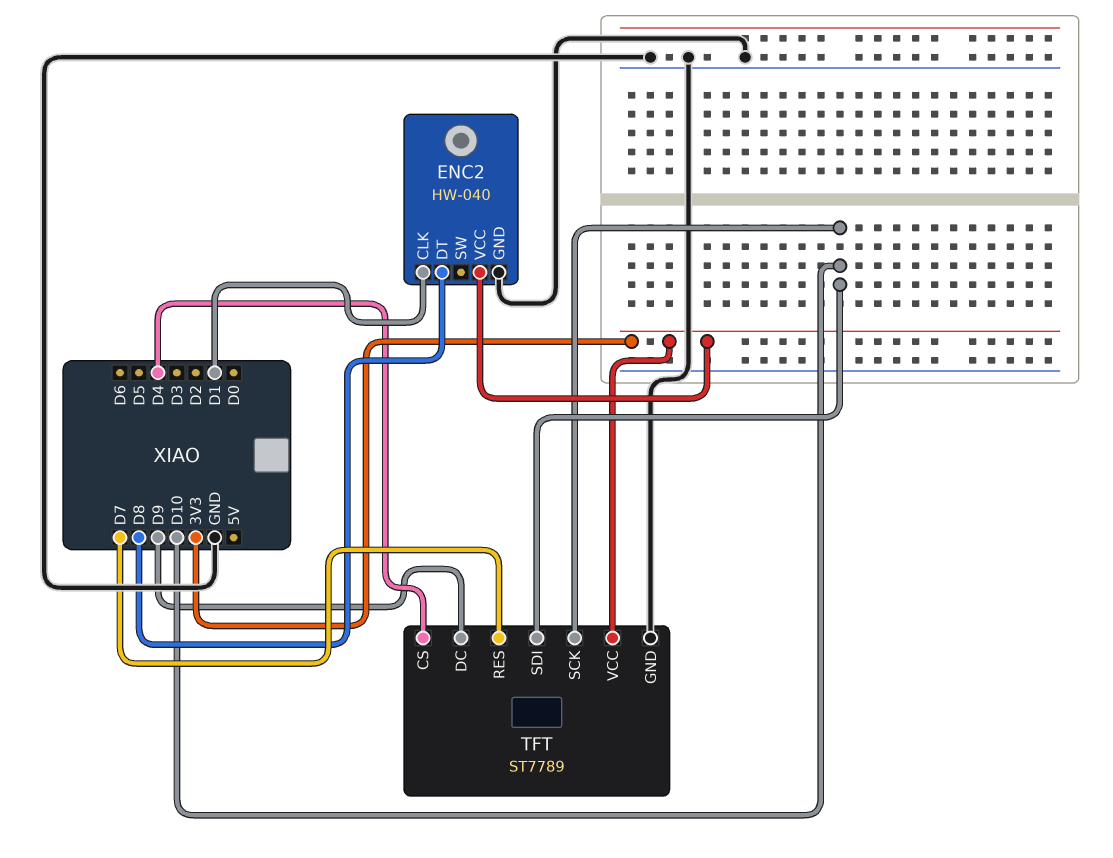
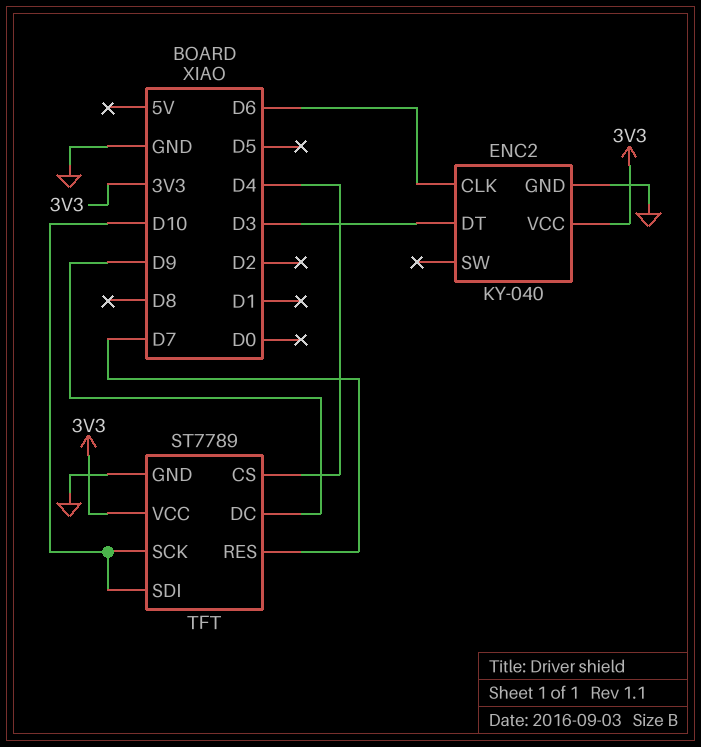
ENC2: HW-040 -> KY-040
ENC2 pin CLK: D1 -> D6
ENC2 pin DT: D8 -> D3

